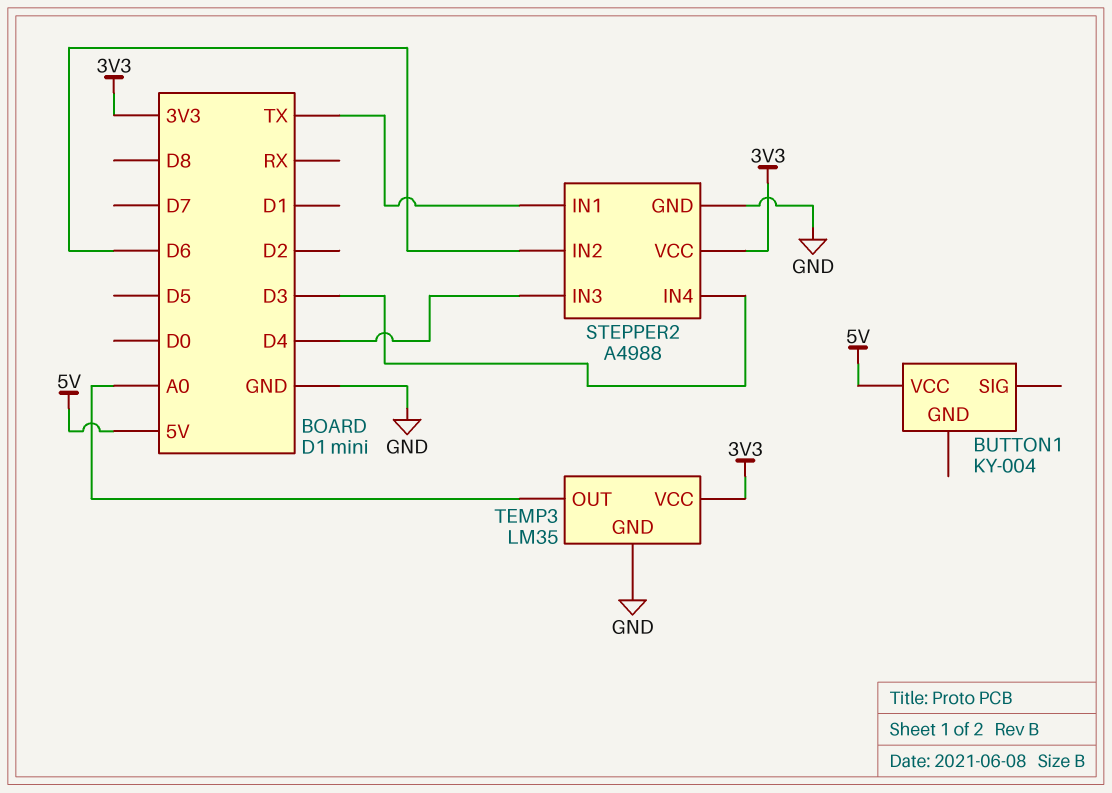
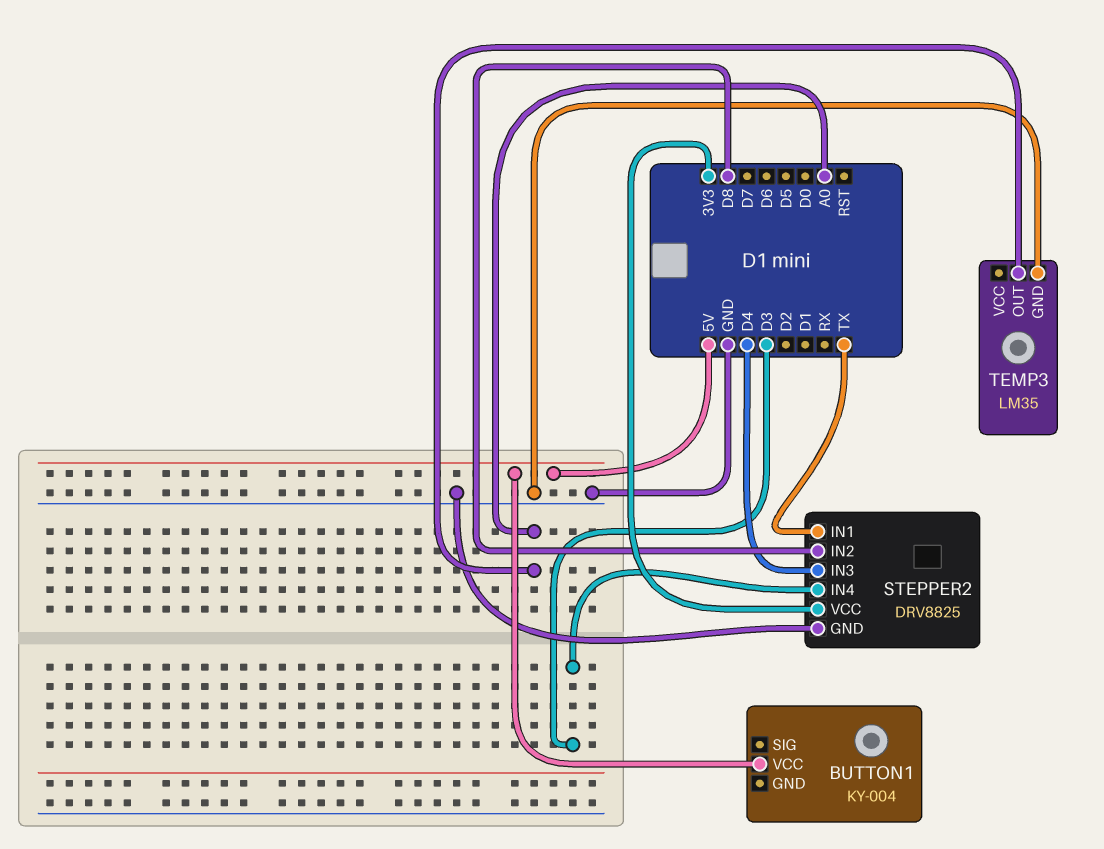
STEPPER2: A4988 -> DRV8825
STEPPER2 pin IN2: D6 -> D8
TEMP3 pin VCC: 3V3 -> none

